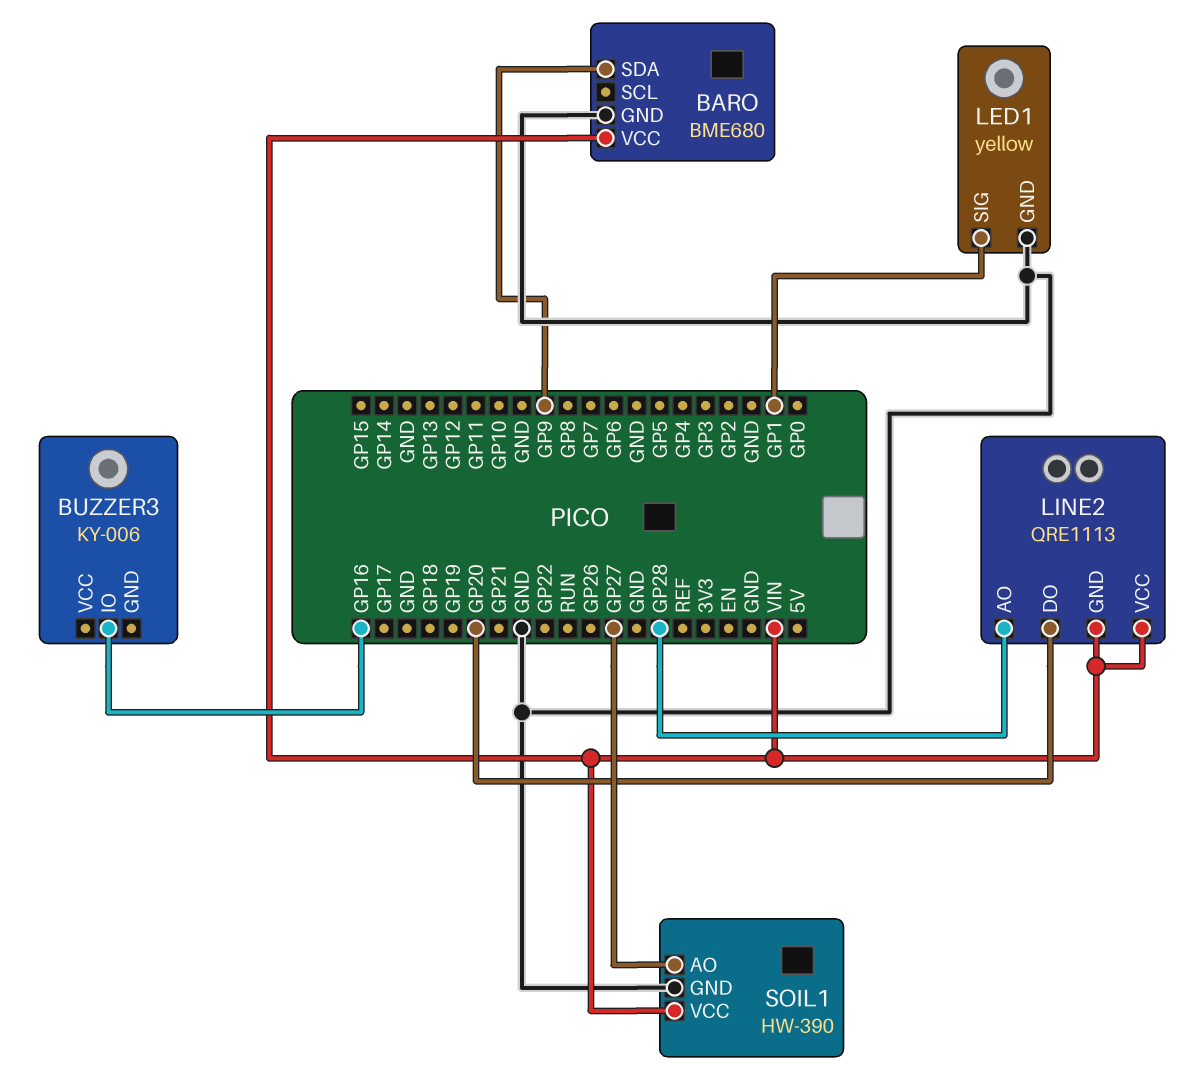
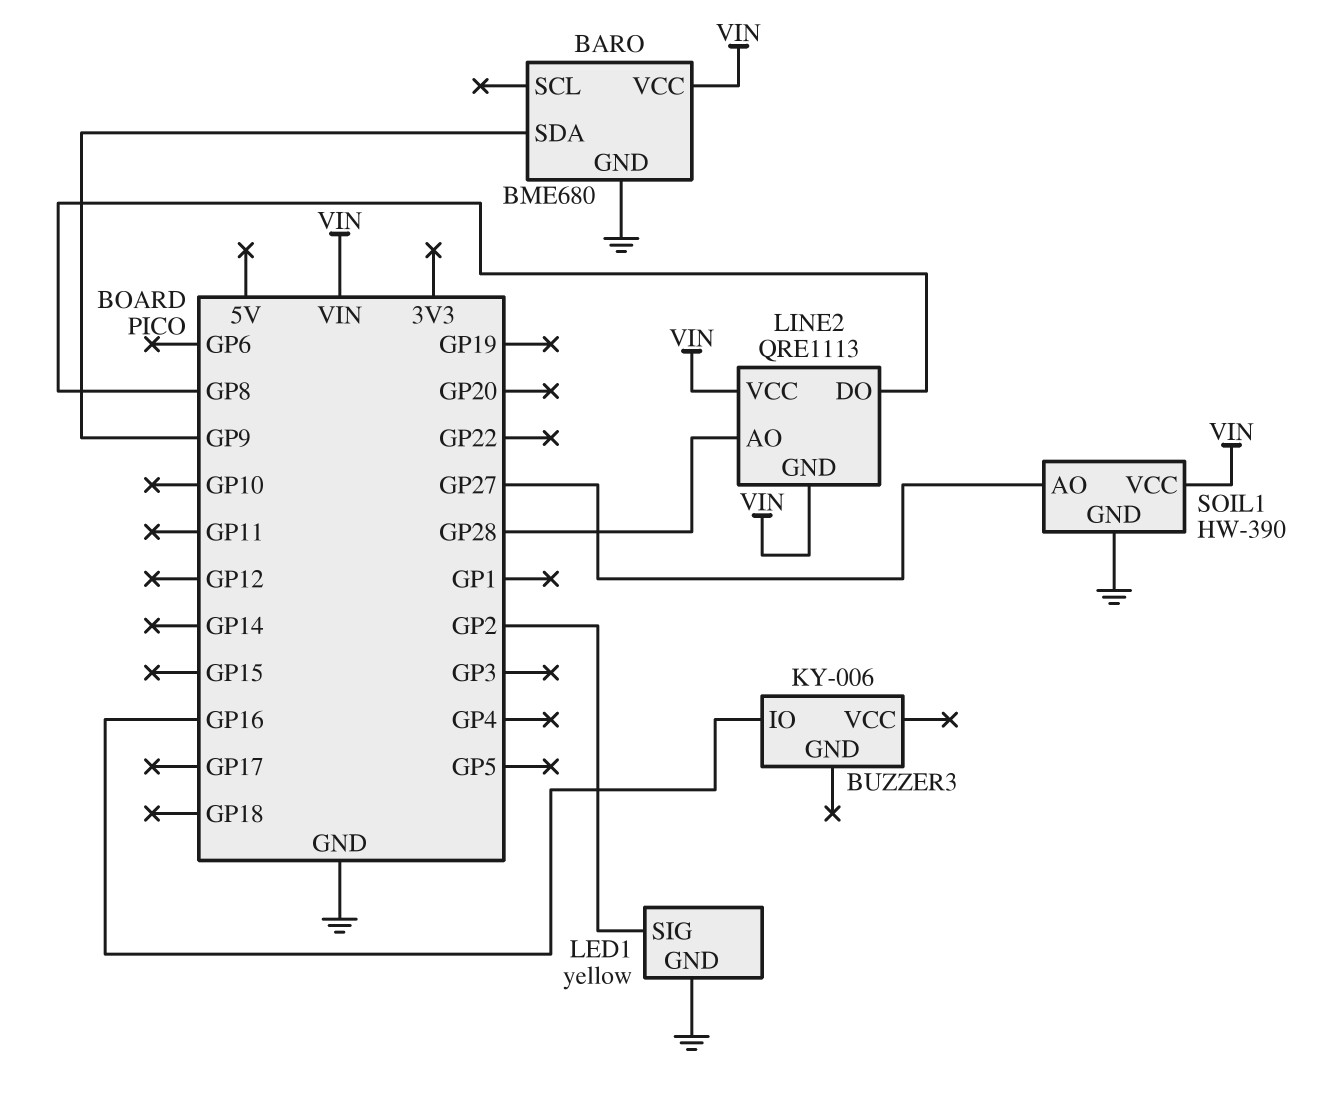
LED1 pin SIG: GP1 -> GP2
LINE2 pin DO: GP20 -> GP8

